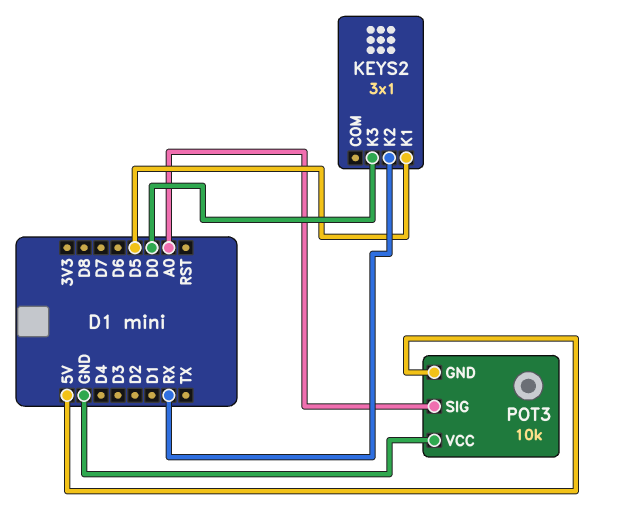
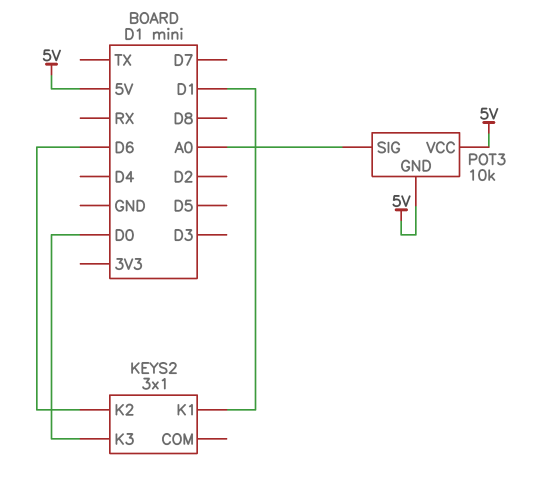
KEYS2 pin K1: D5 -> D1
KEYS2 pin K2: RX -> D6
POT3 pin VCC: GND -> 5V

